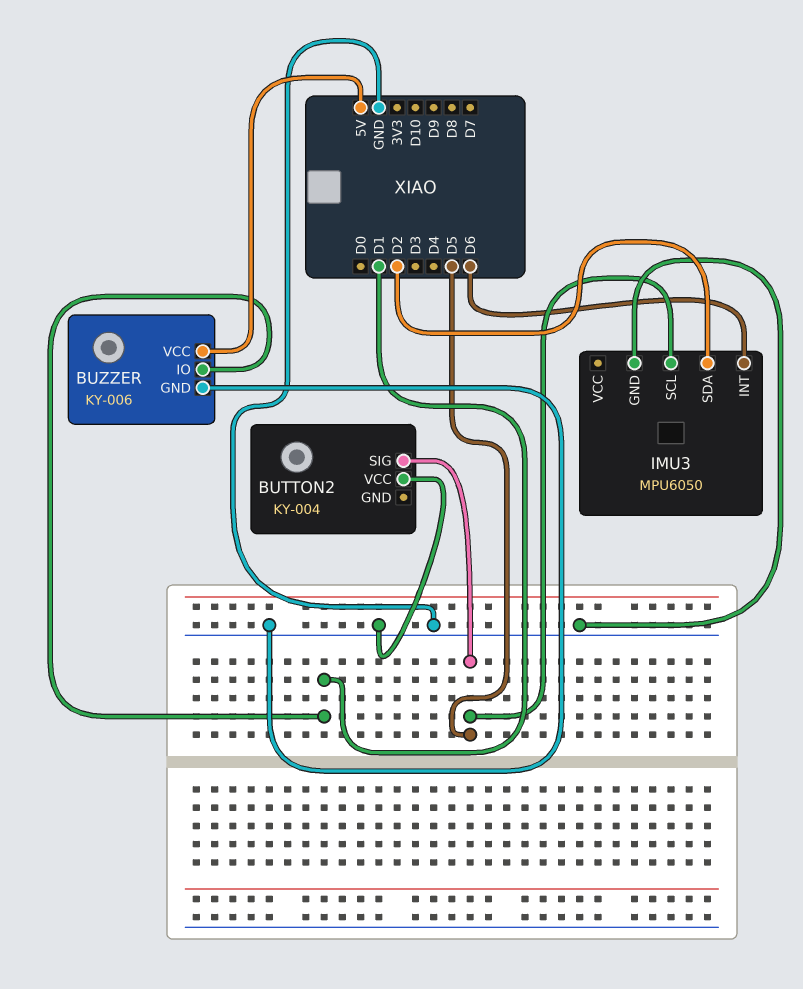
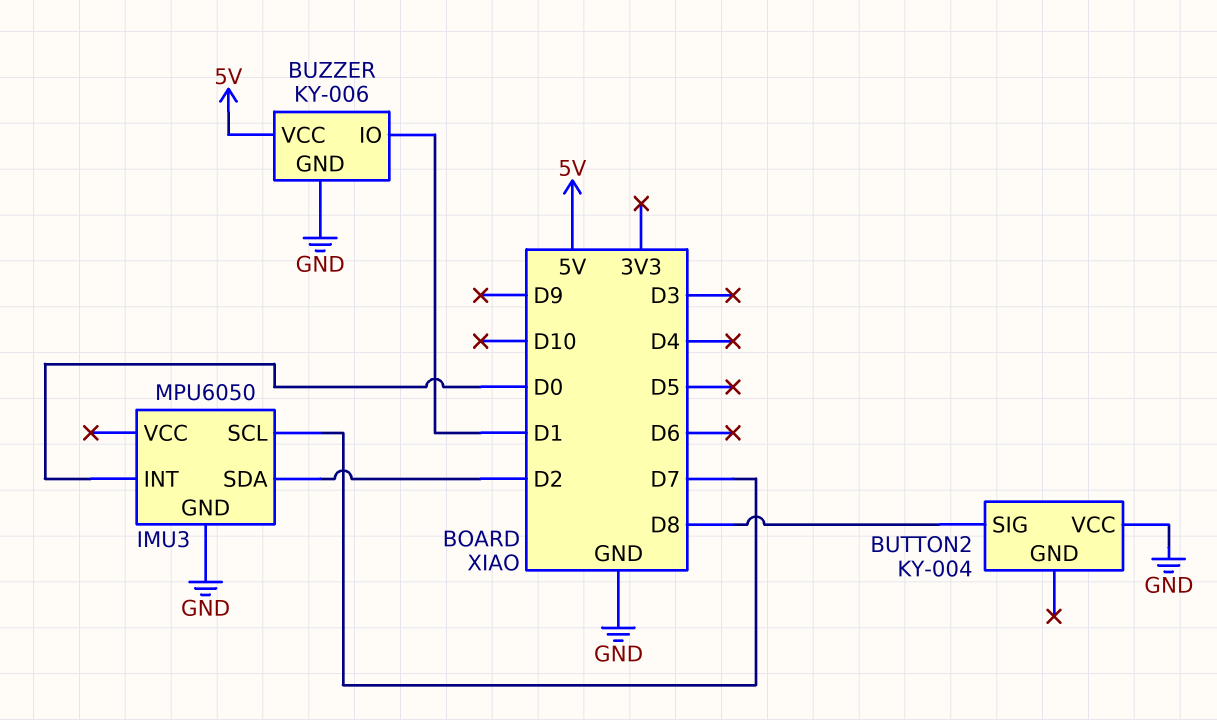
BUTTON2 pin SIG: D5 -> D8
IMU3 pin INT: D6 -> D0
IMU3 pin SCL: D5 -> D7

